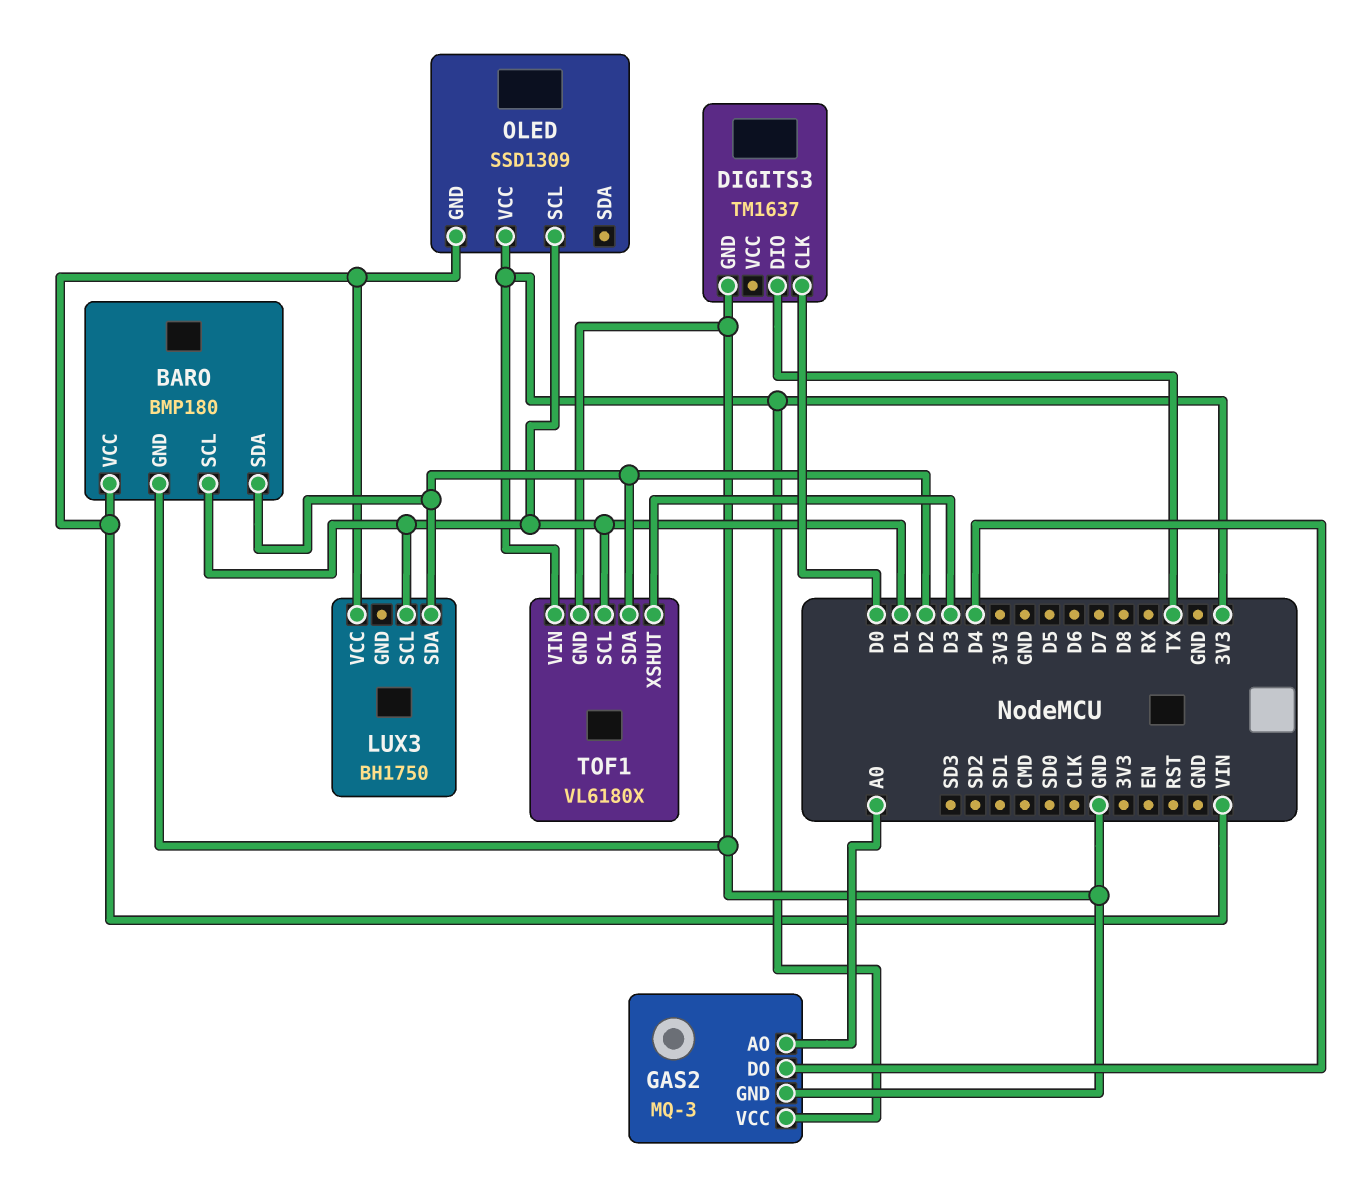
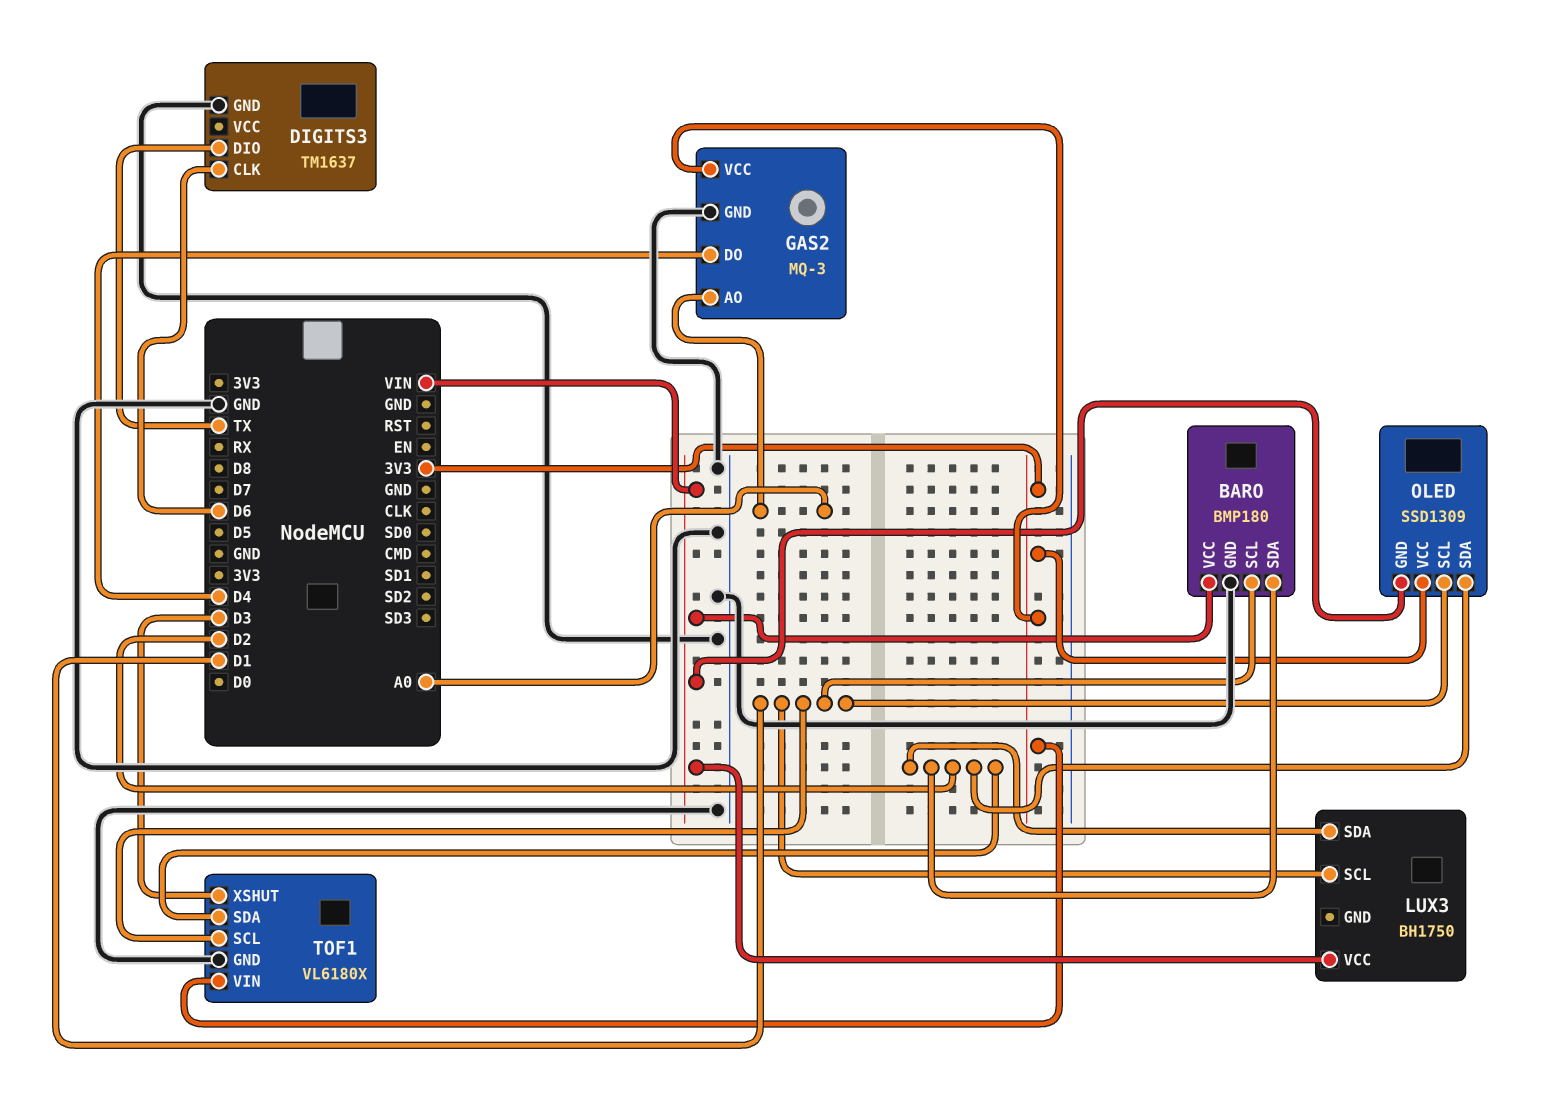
DIGITS3 pin CLK: D0 -> D6
OLED pin SDA: none -> D2

